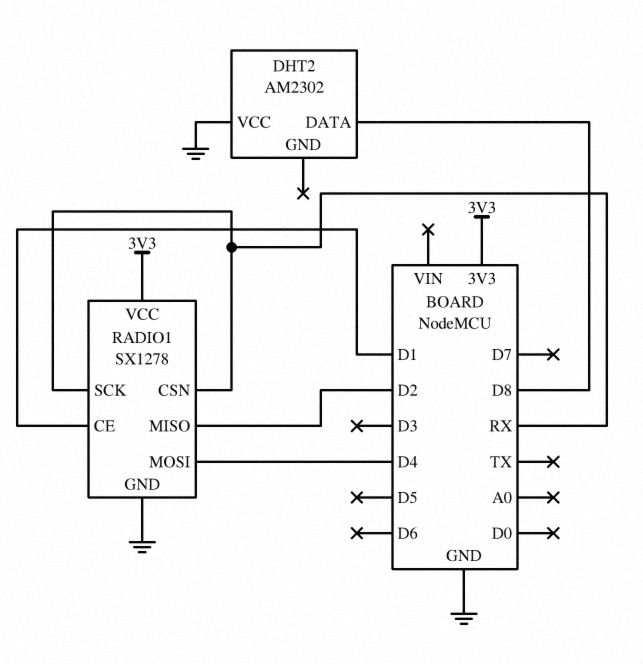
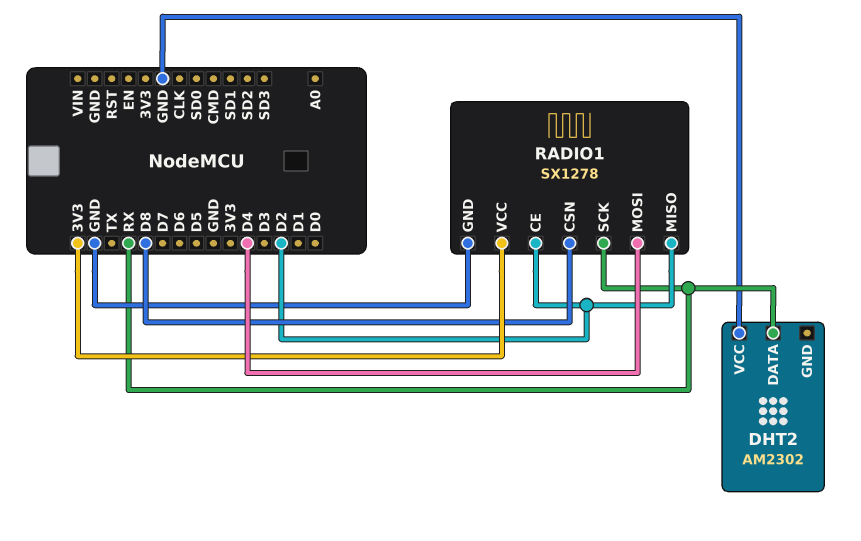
DHT2 pin DATA: D8 -> RX
RADIO1 pin CE: D1 -> D2
RADIO1 pin CSN: RX -> D8

